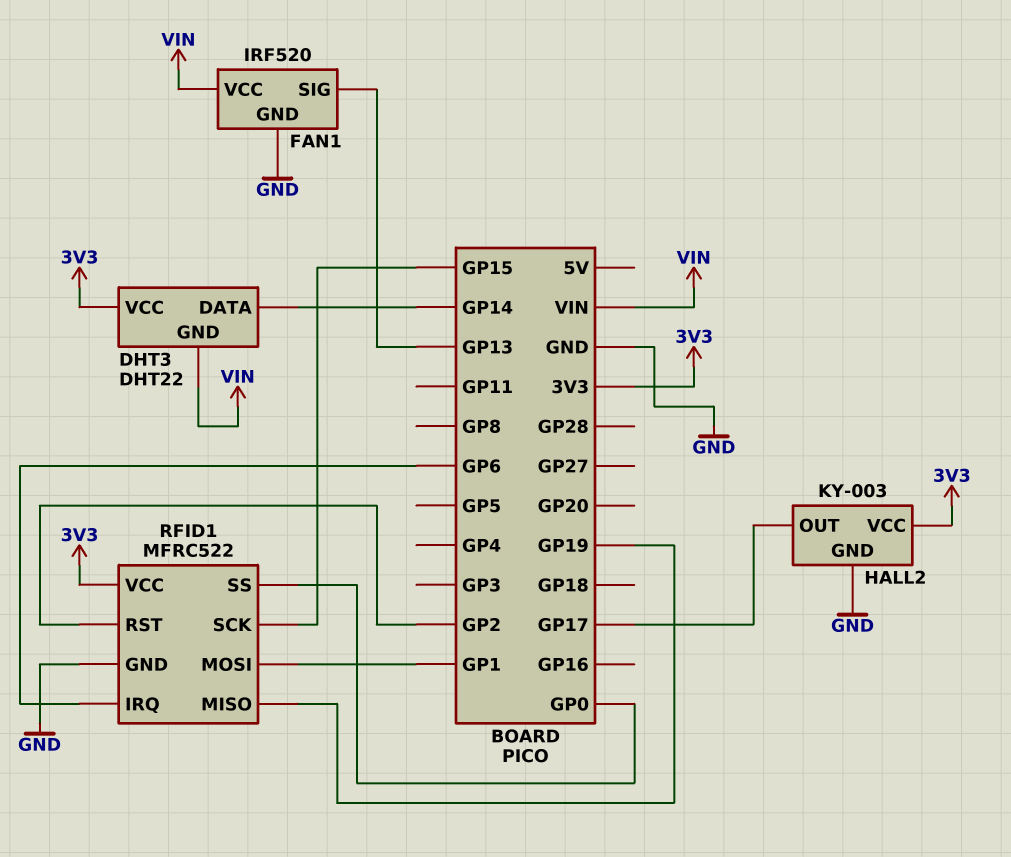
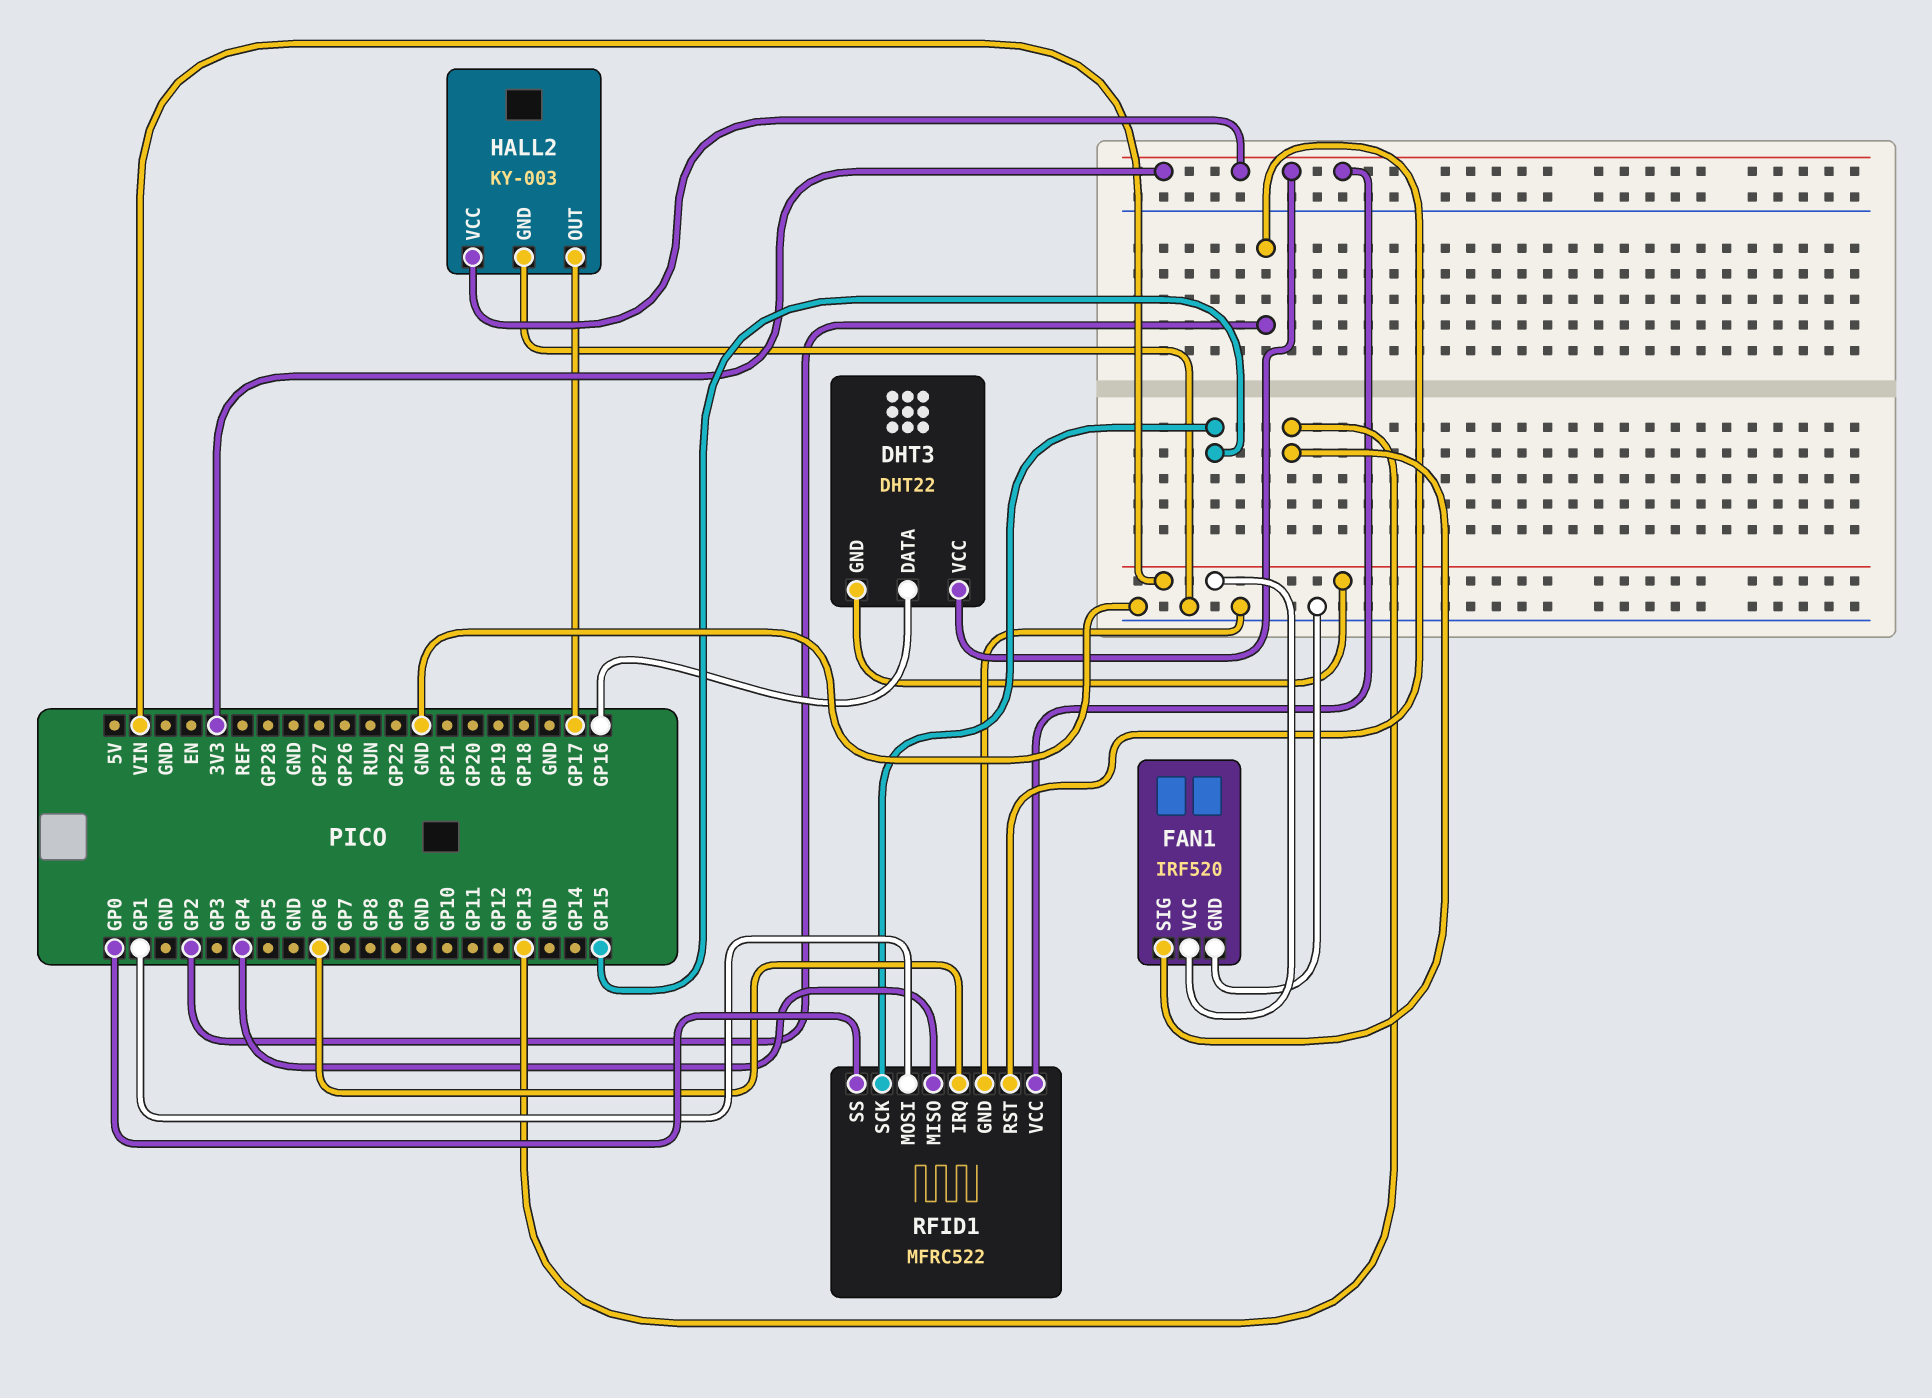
DHT3 pin DATA: GP14 -> GP16
RFID1 pin MISO: GP19 -> GP4

